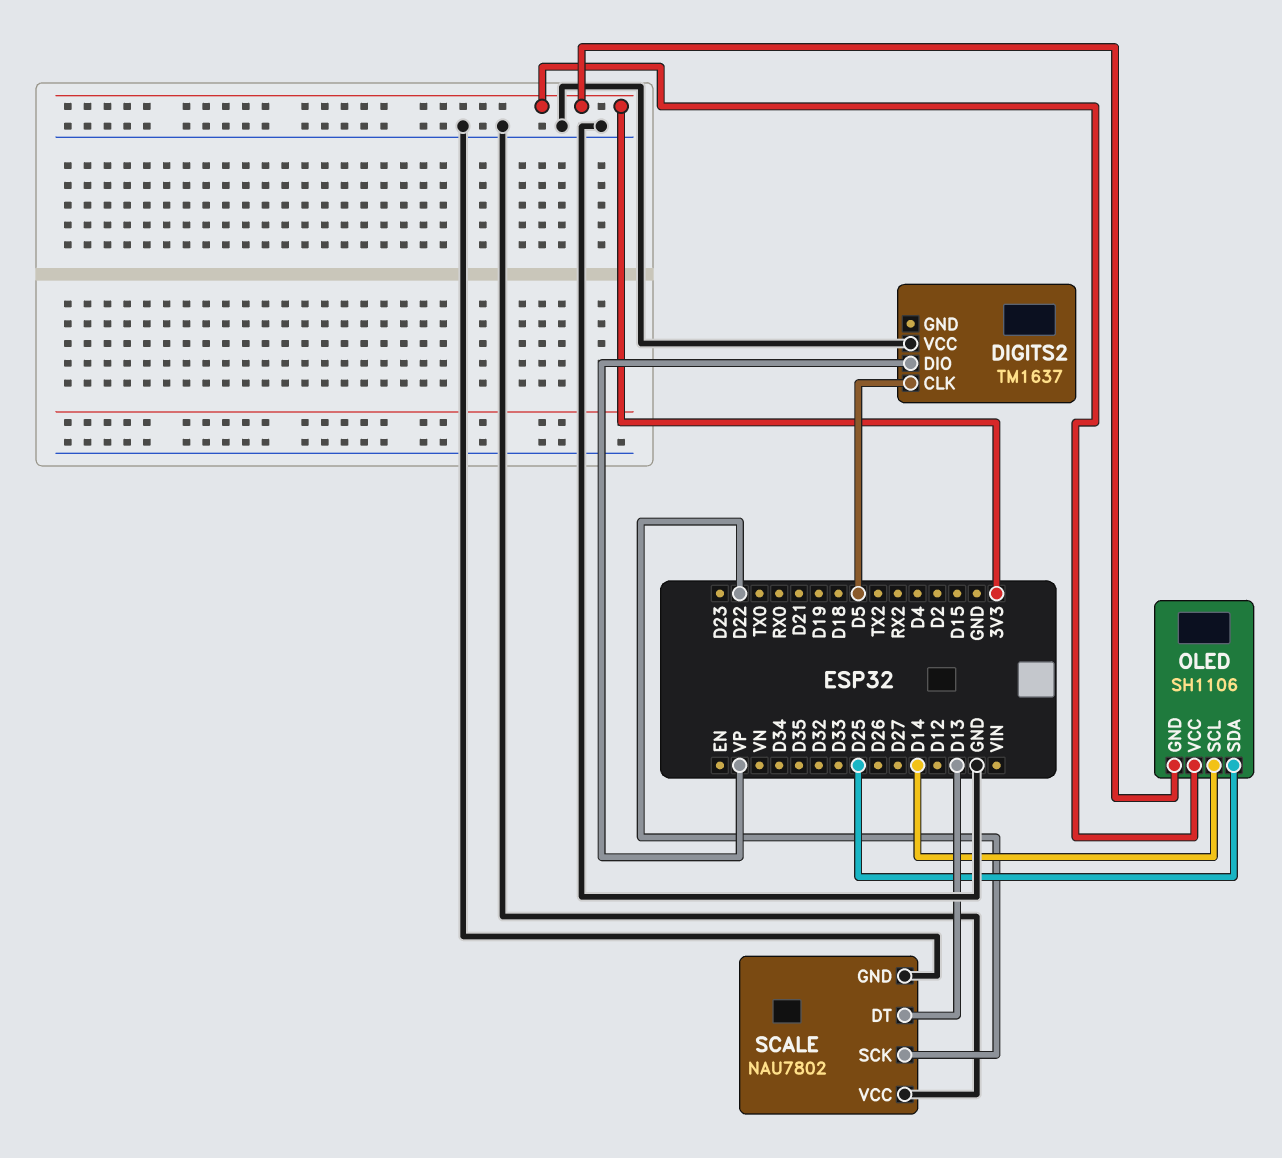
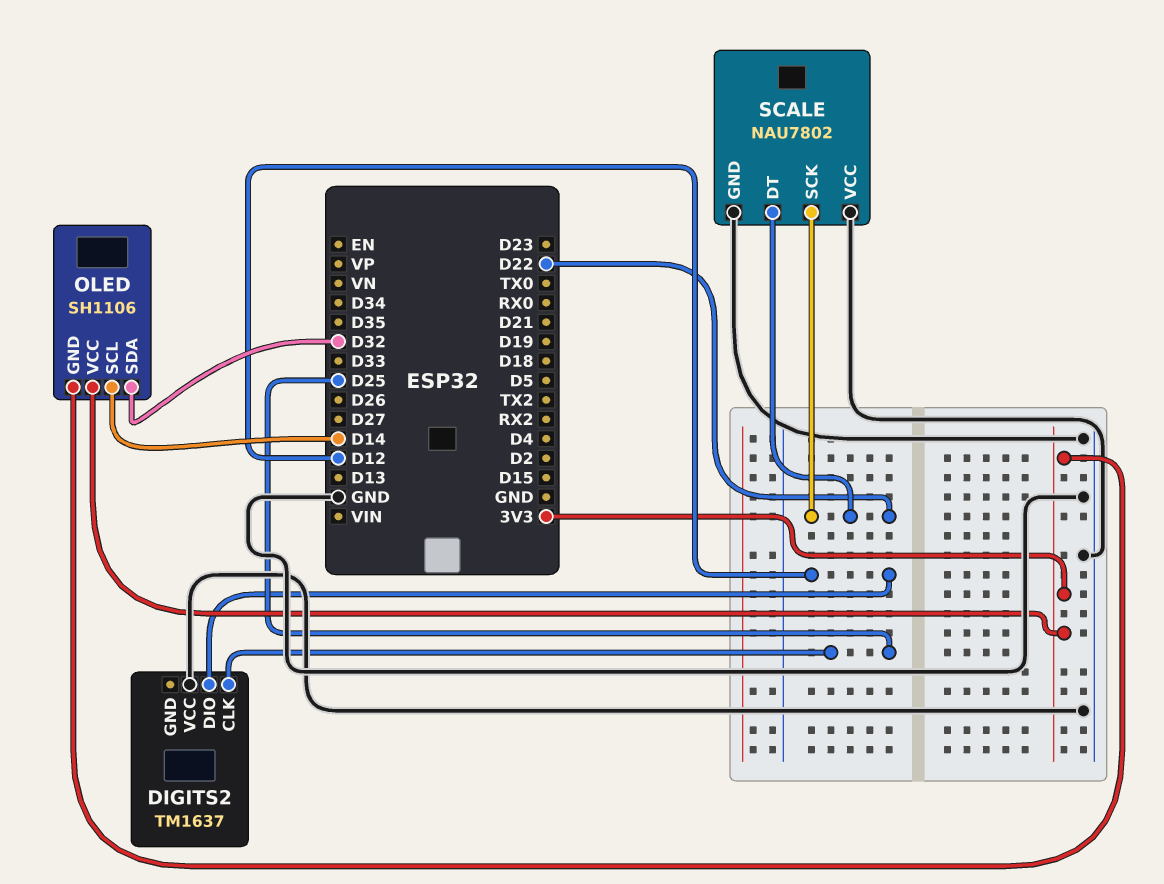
DIGITS2 pin CLK: D5 -> D25
DIGITS2 pin DIO: VP -> D12
OLED pin SDA: D25 -> D32
SCALE pin DT: D13 -> D22

